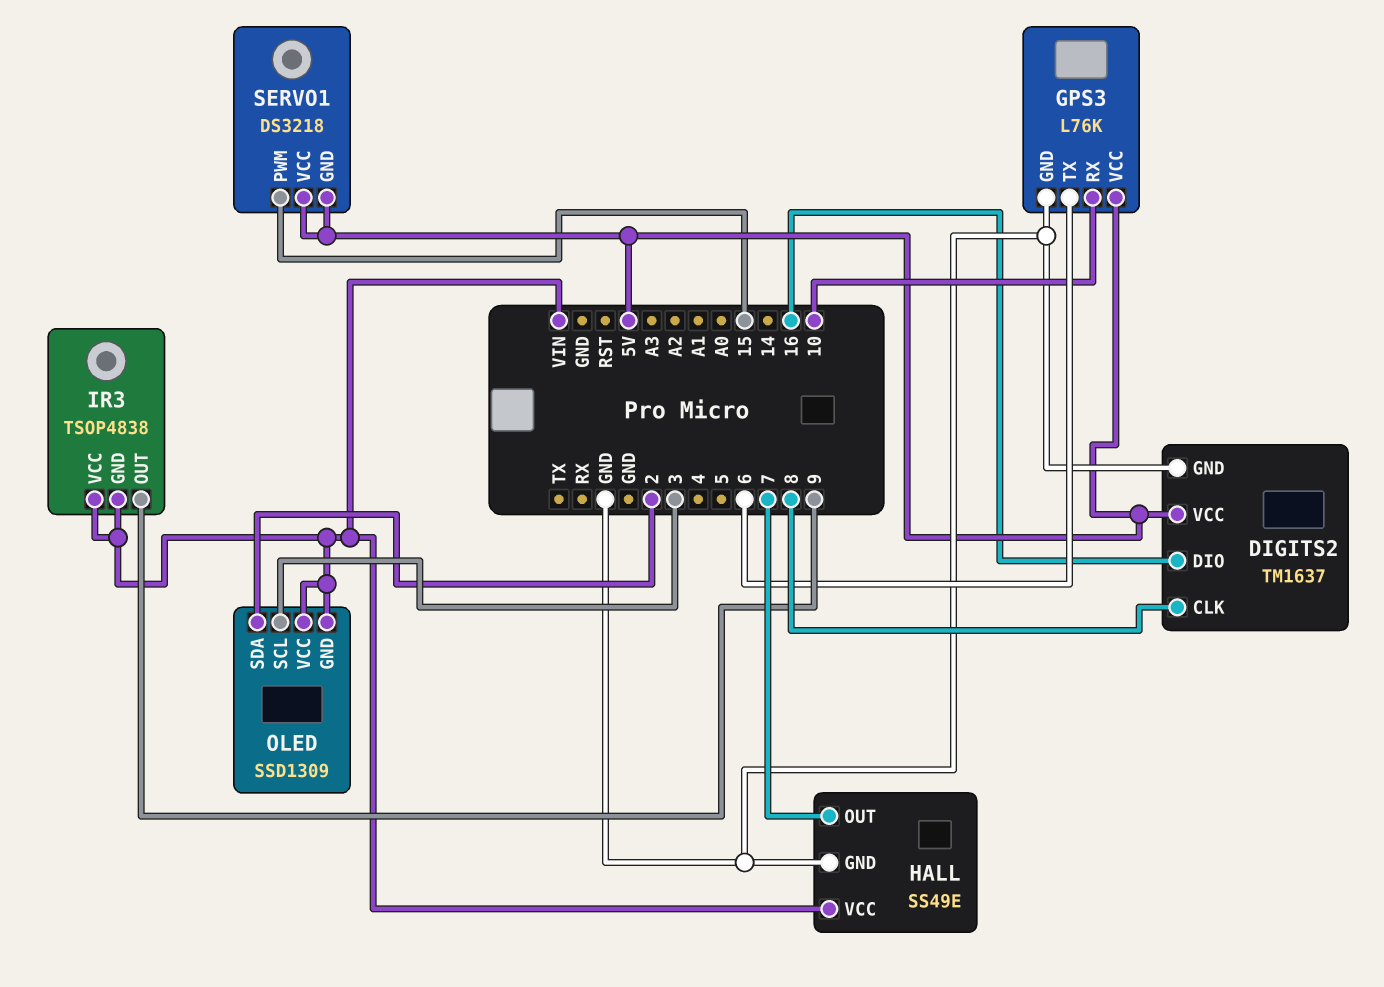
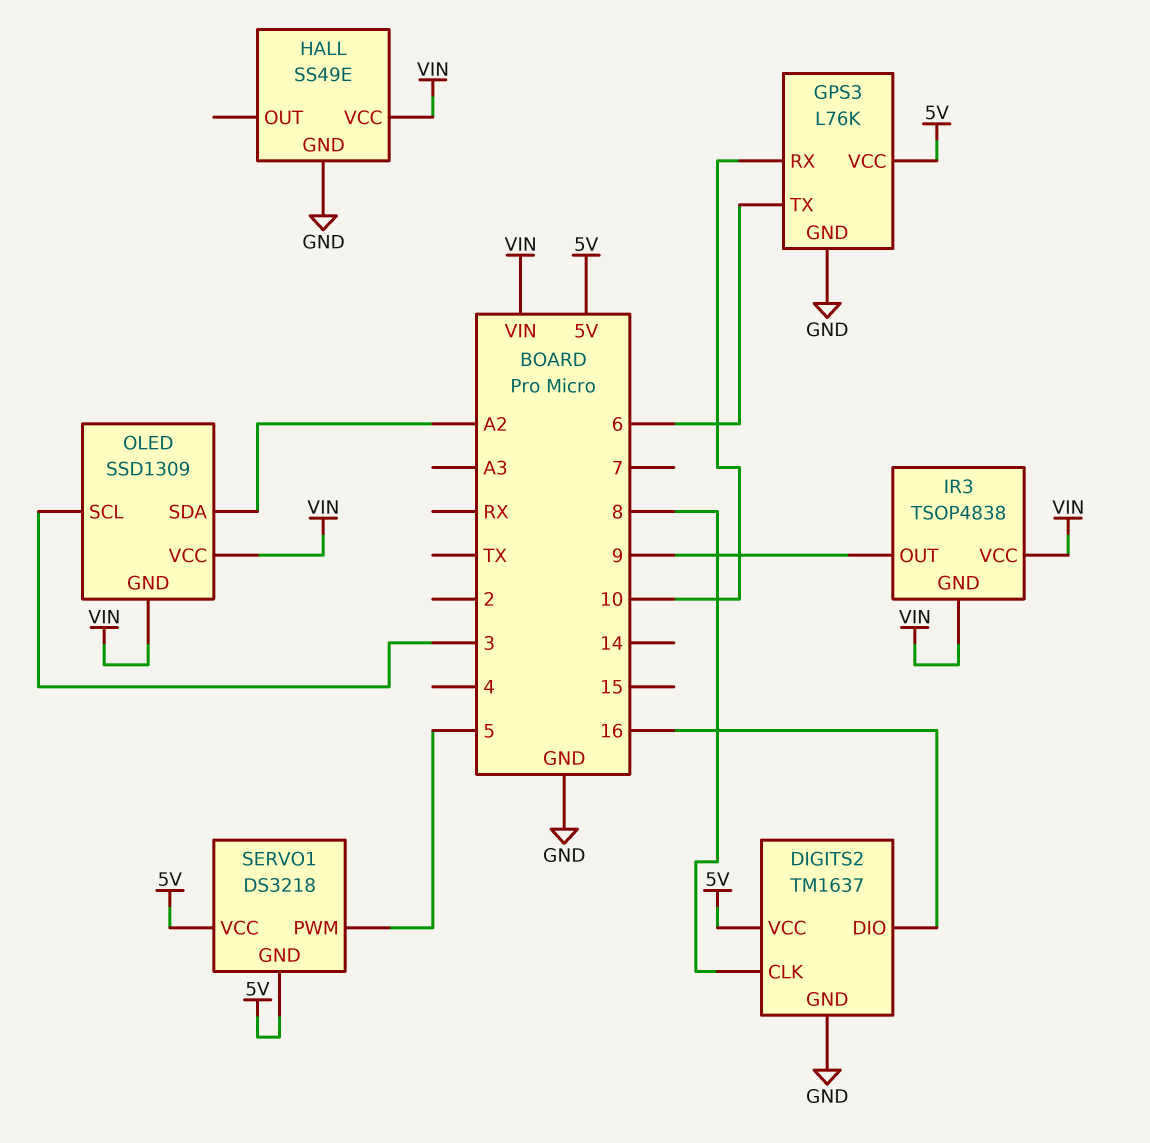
HALL pin OUT: 7 -> none
OLED pin SDA: 2 -> A2
SERVO1 pin PWM: 15 -> 5

